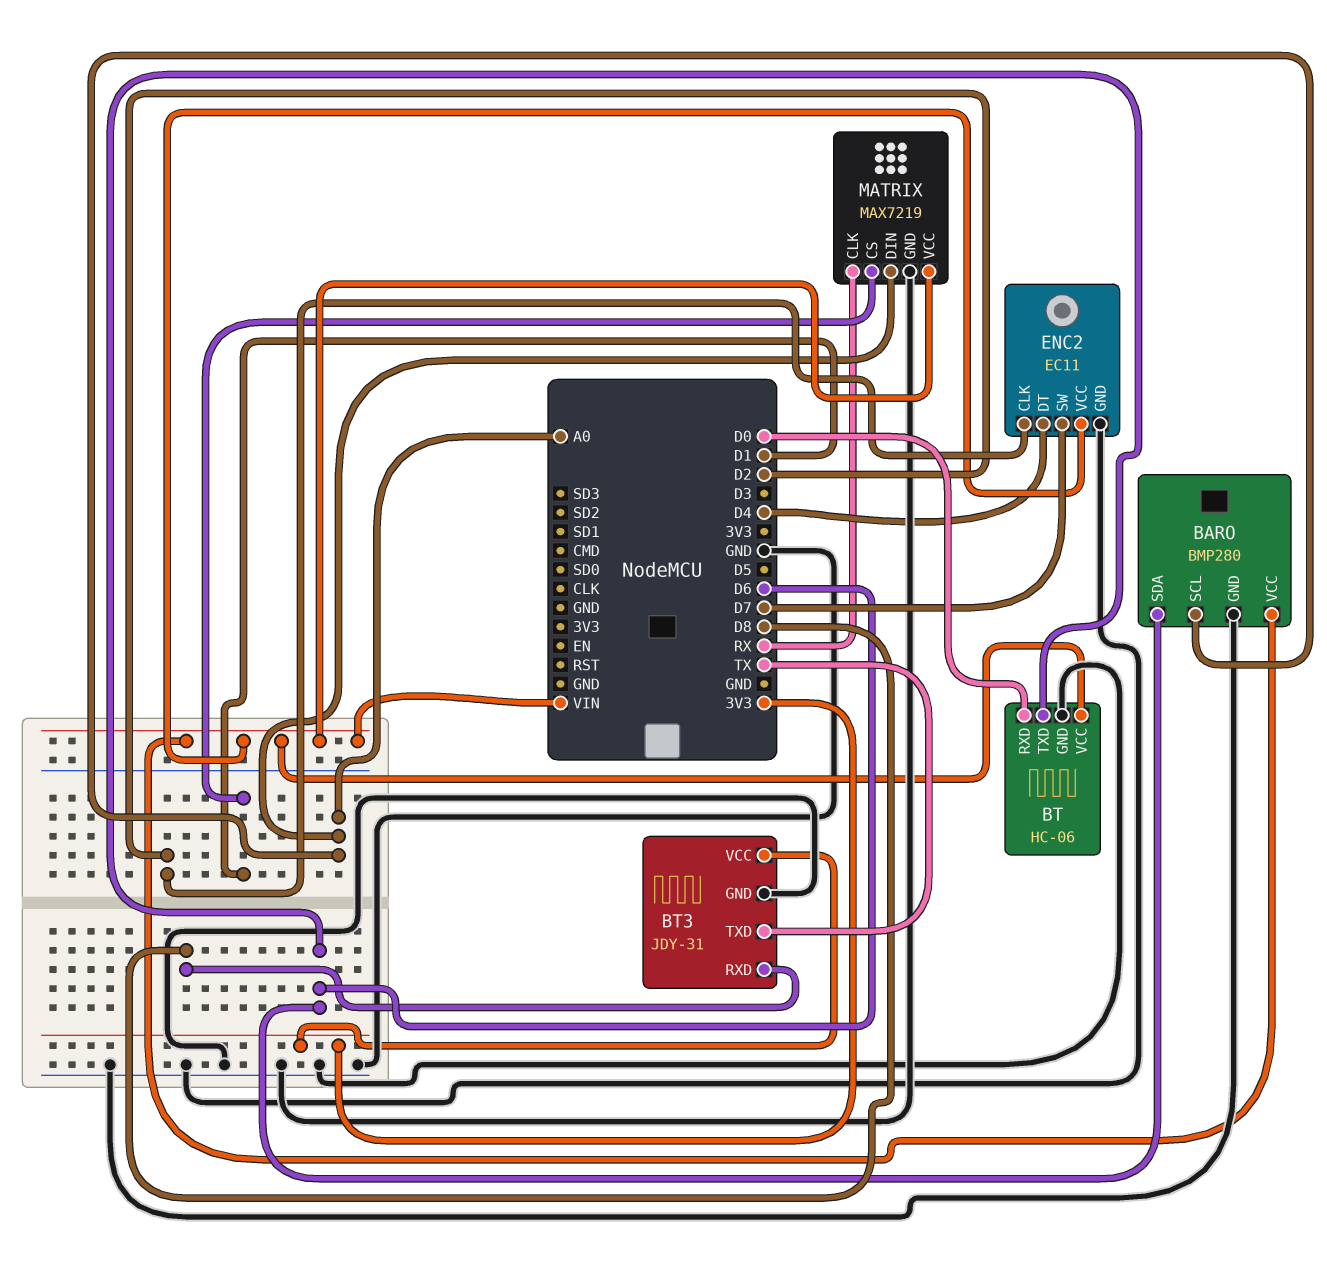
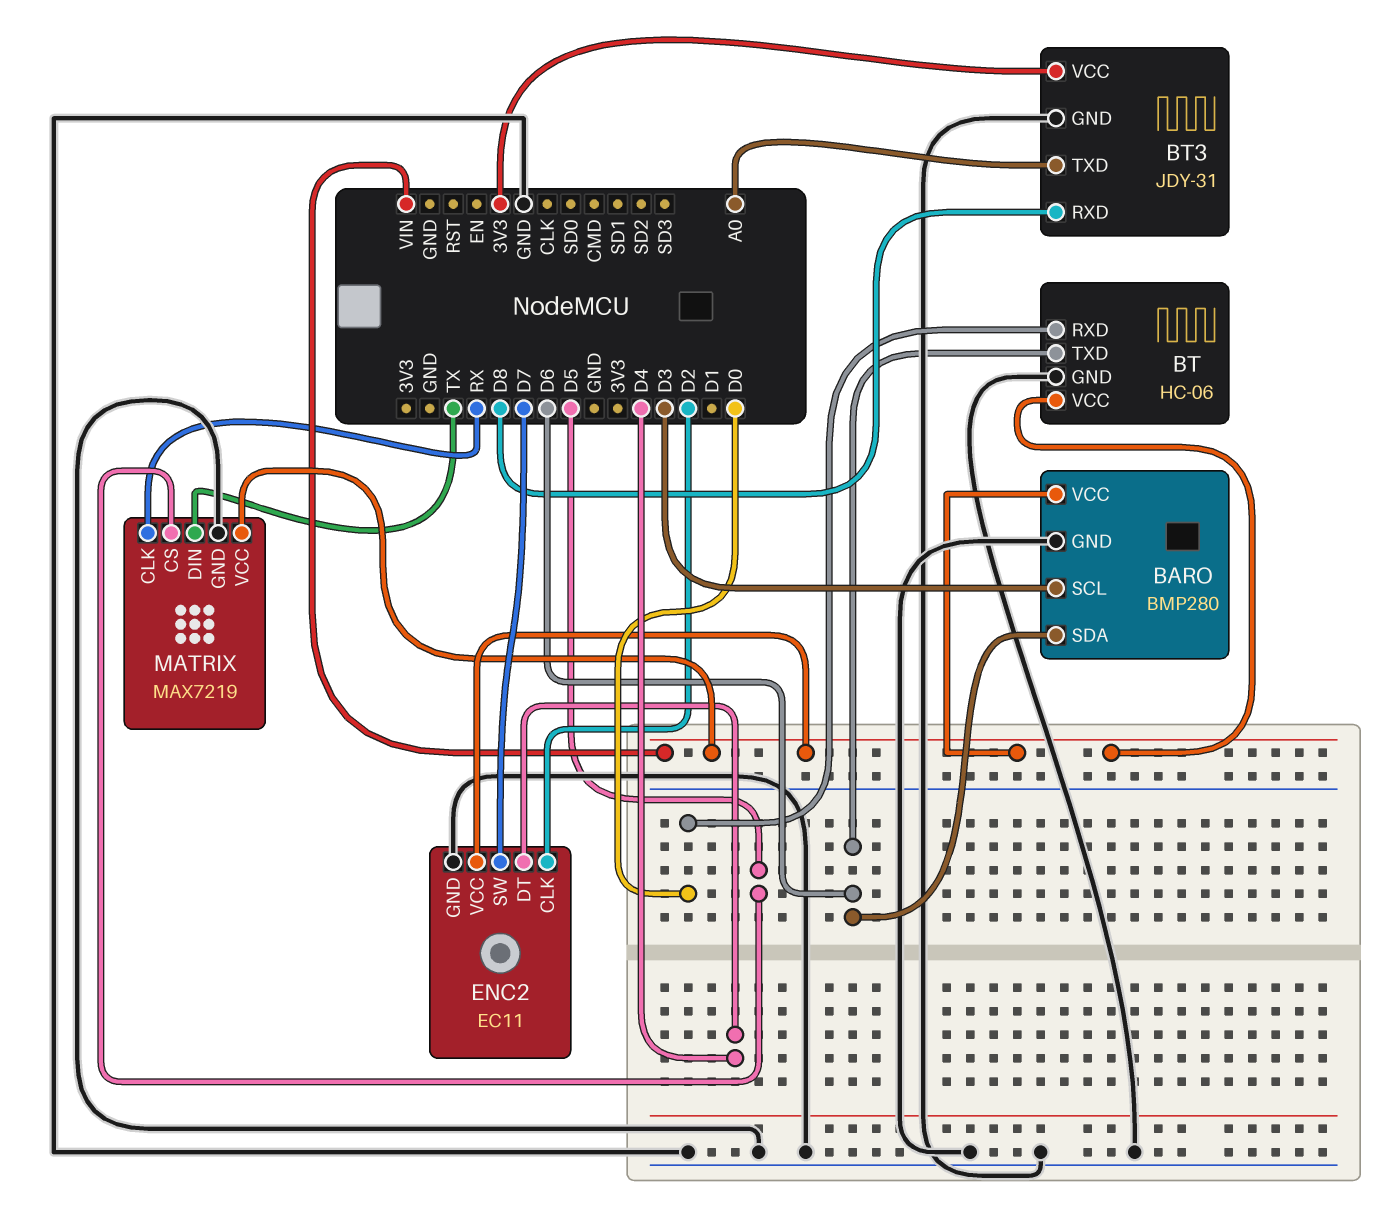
BARO pin SCL: A0 -> D3
BT3 pin TXD: TX -> A0
MATRIX pin CS: D1 -> D5
MATRIX pin DIN: A0 -> TX

